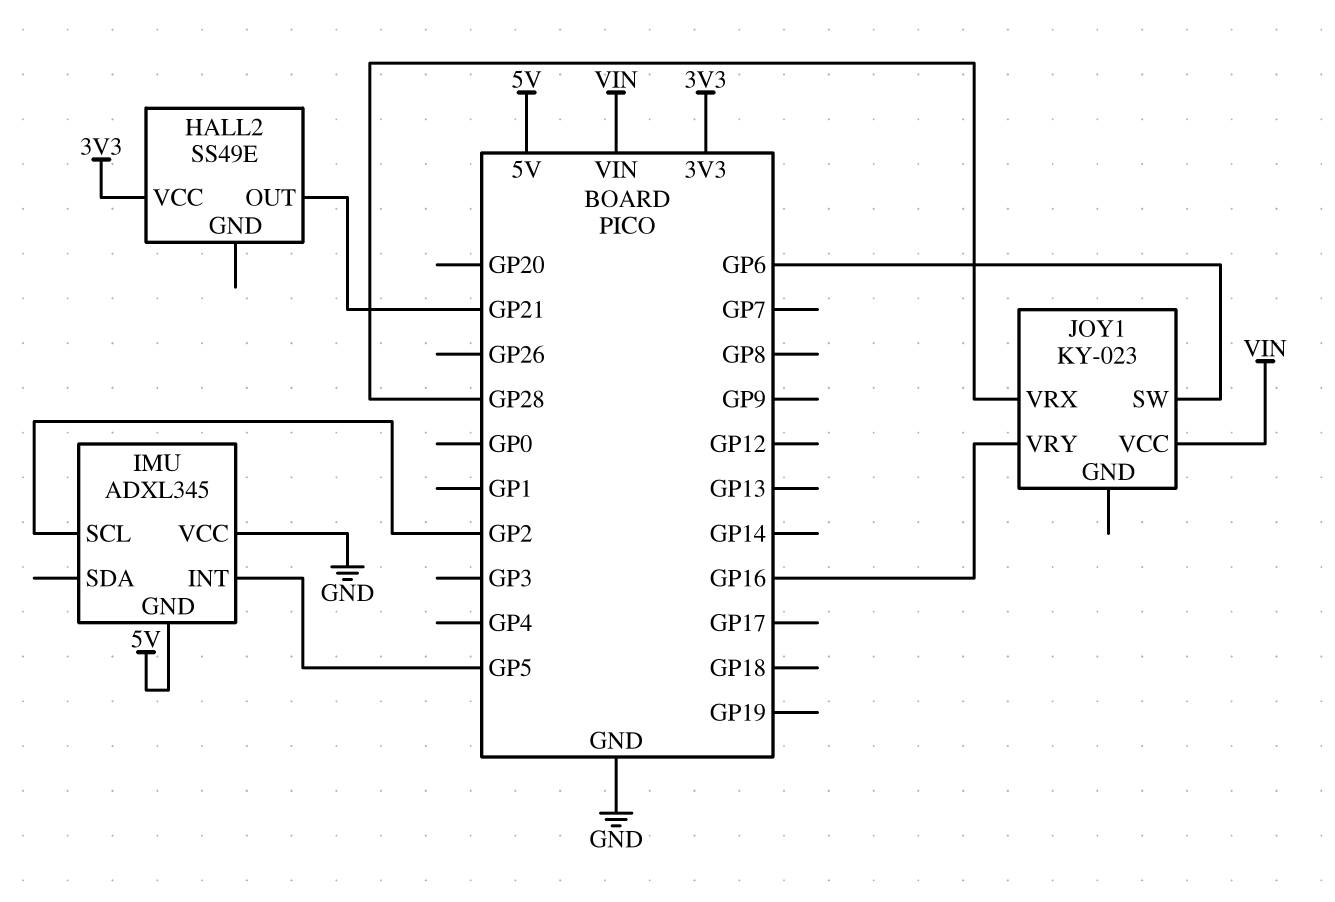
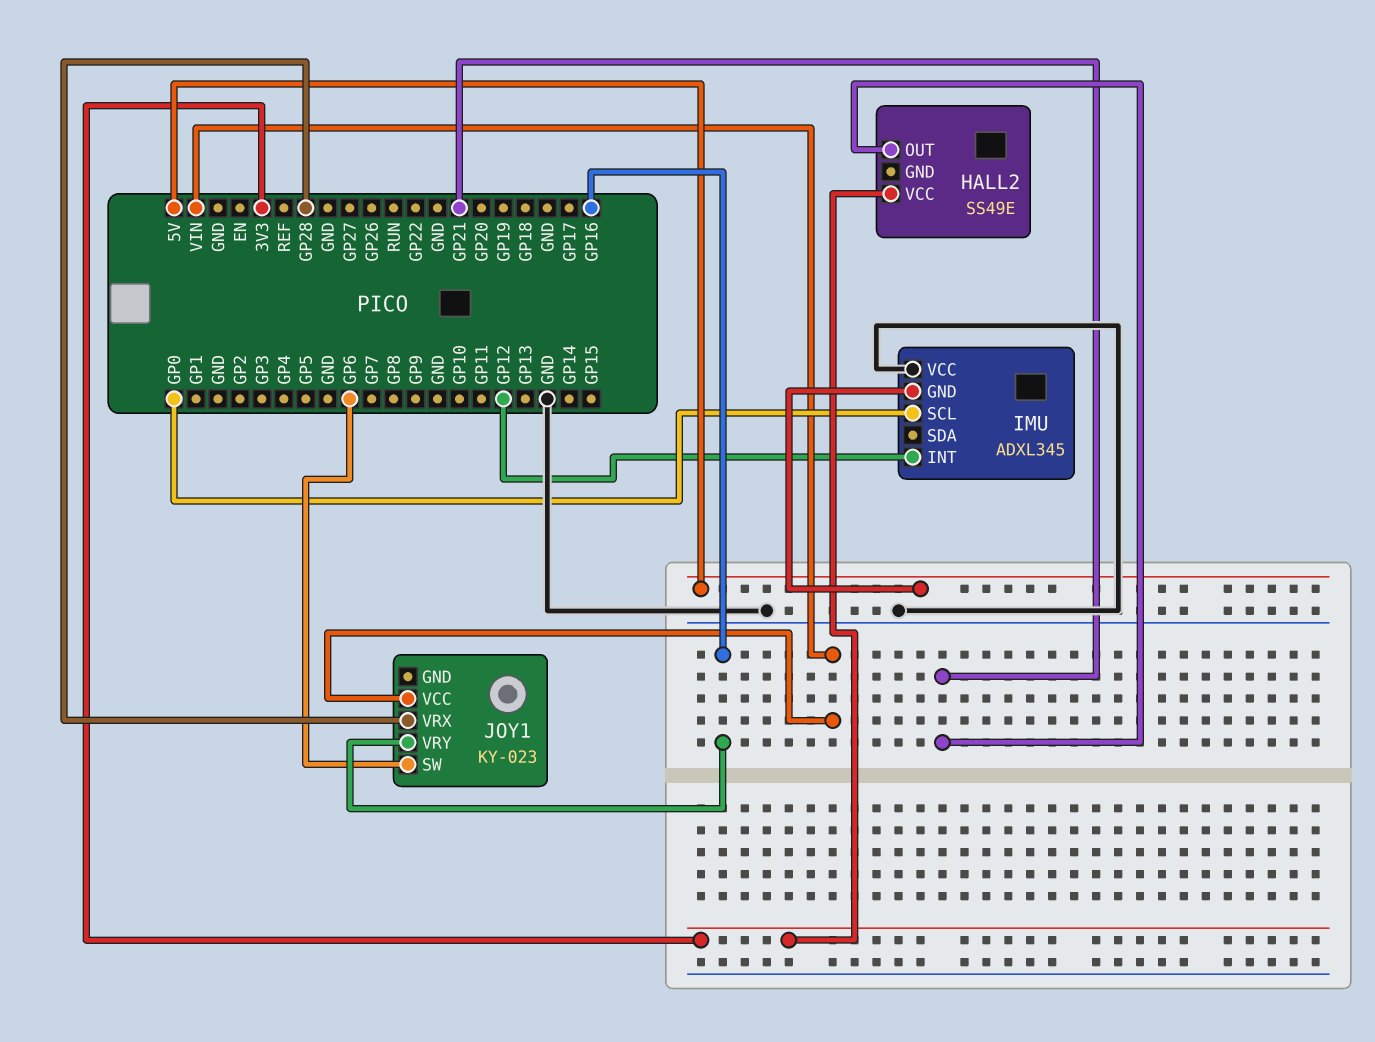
IMU pin INT: GP5 -> GP12
IMU pin SCL: GP2 -> GP0

